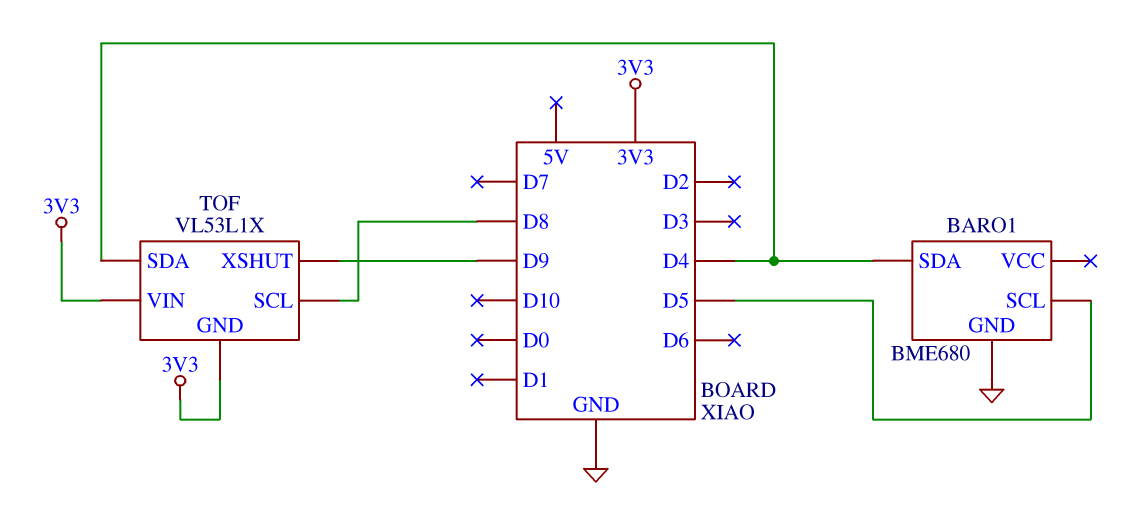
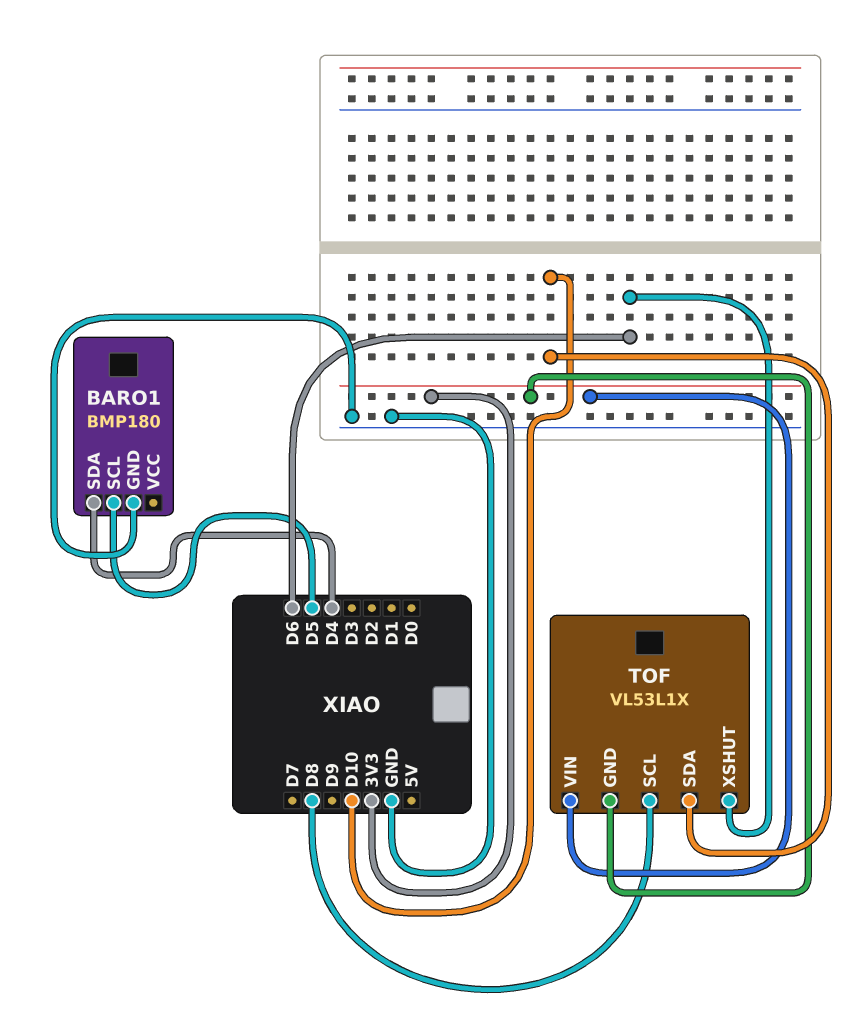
BARO1: BME680 -> BMP180
TOF pin SDA: D4 -> D10
TOF pin XSHUT: D9 -> D6

